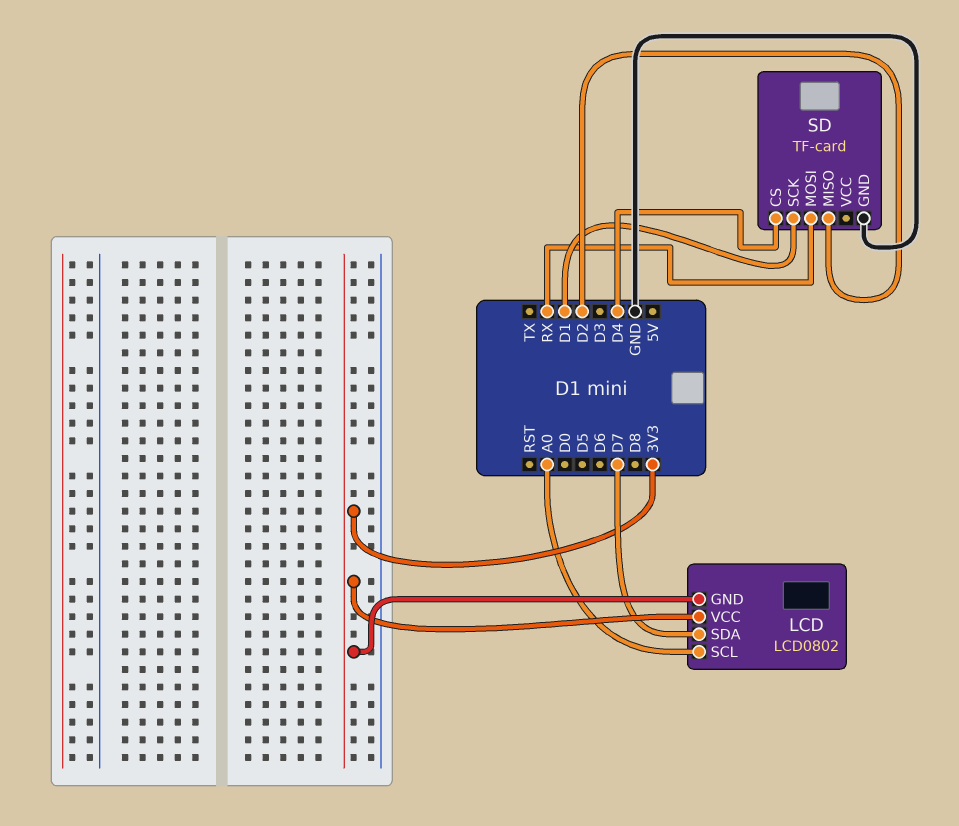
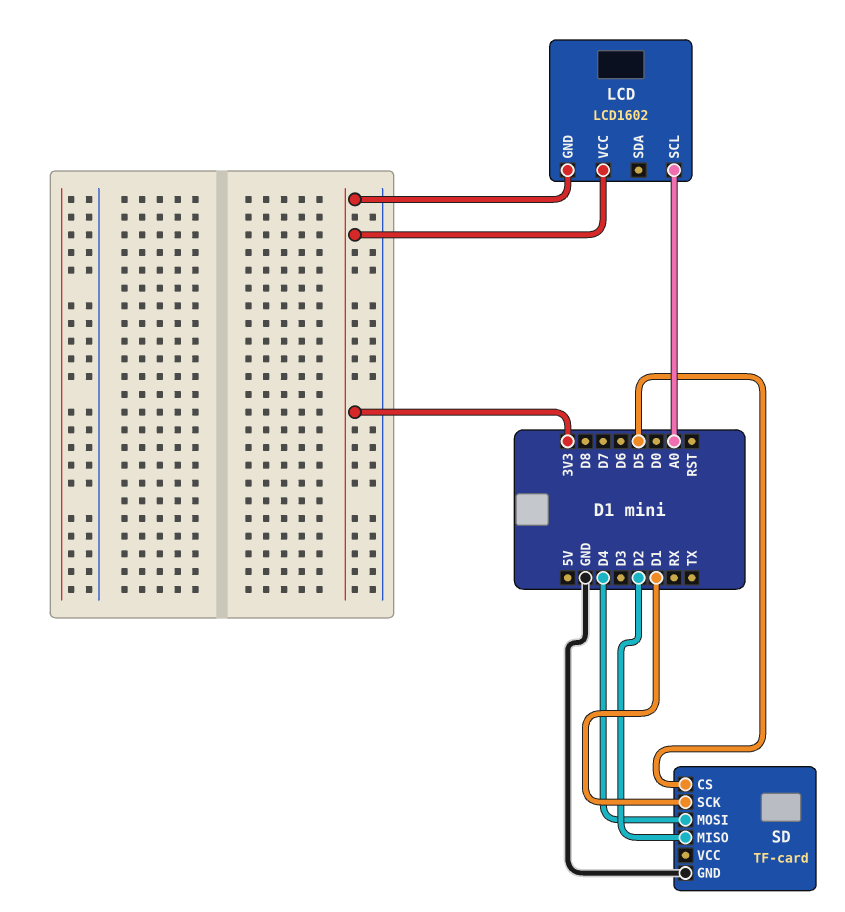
LCD: LCD0802 -> LCD1602
LCD pin SDA: D7 -> none
SD pin CS: D4 -> D5
SD pin MOSI: RX -> D4

